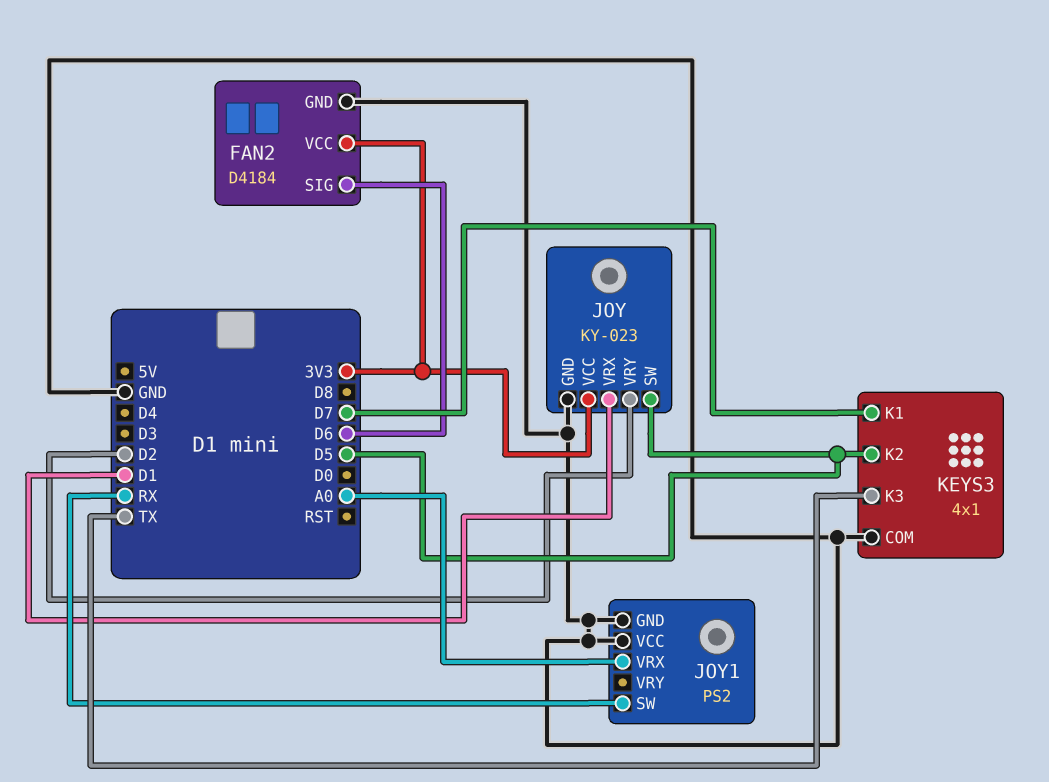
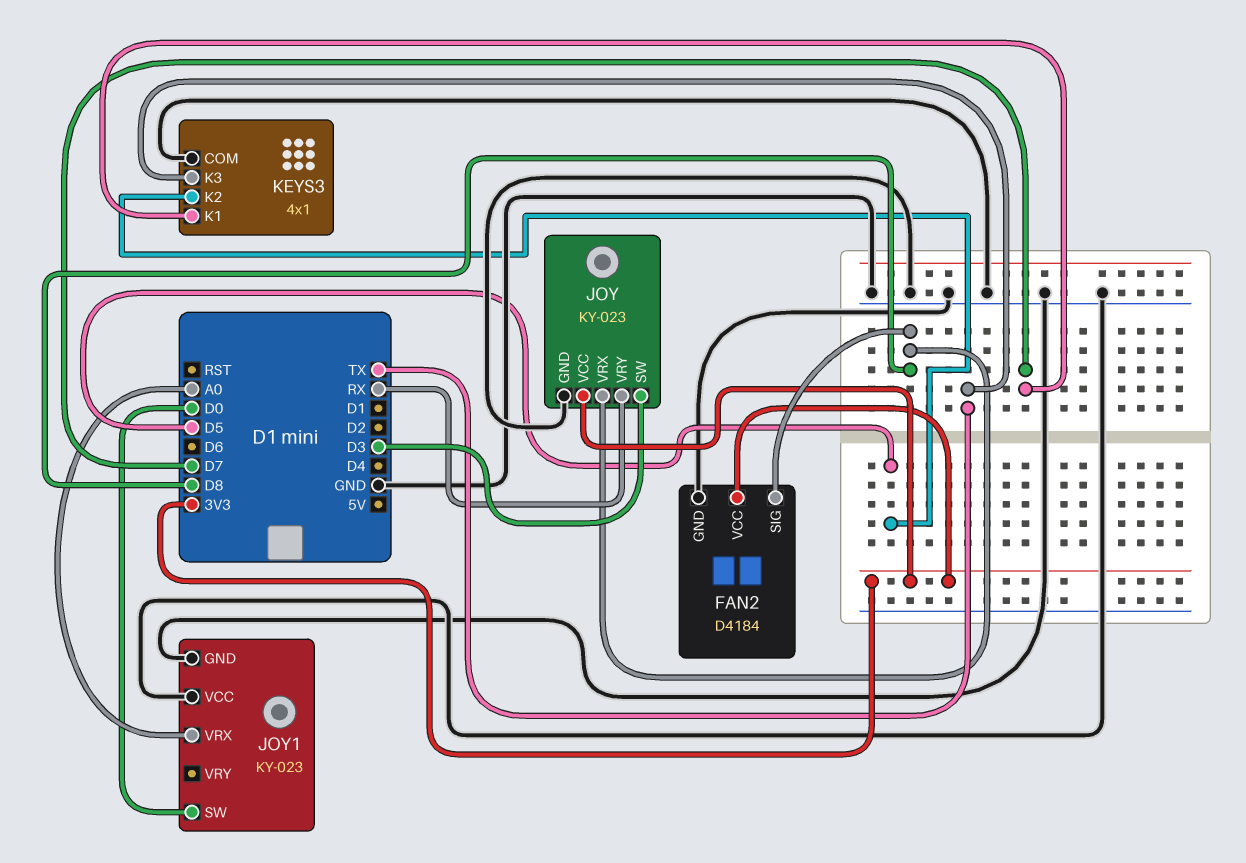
FAN2 pin SIG: D6 -> D8
JOY pin SW: D5 -> D3
JOY pin VRX: D1 -> D8
JOY pin VRY: D2 -> RX
JOY1: PS2 -> KY-023
JOY1 pin SW: RX -> D0

